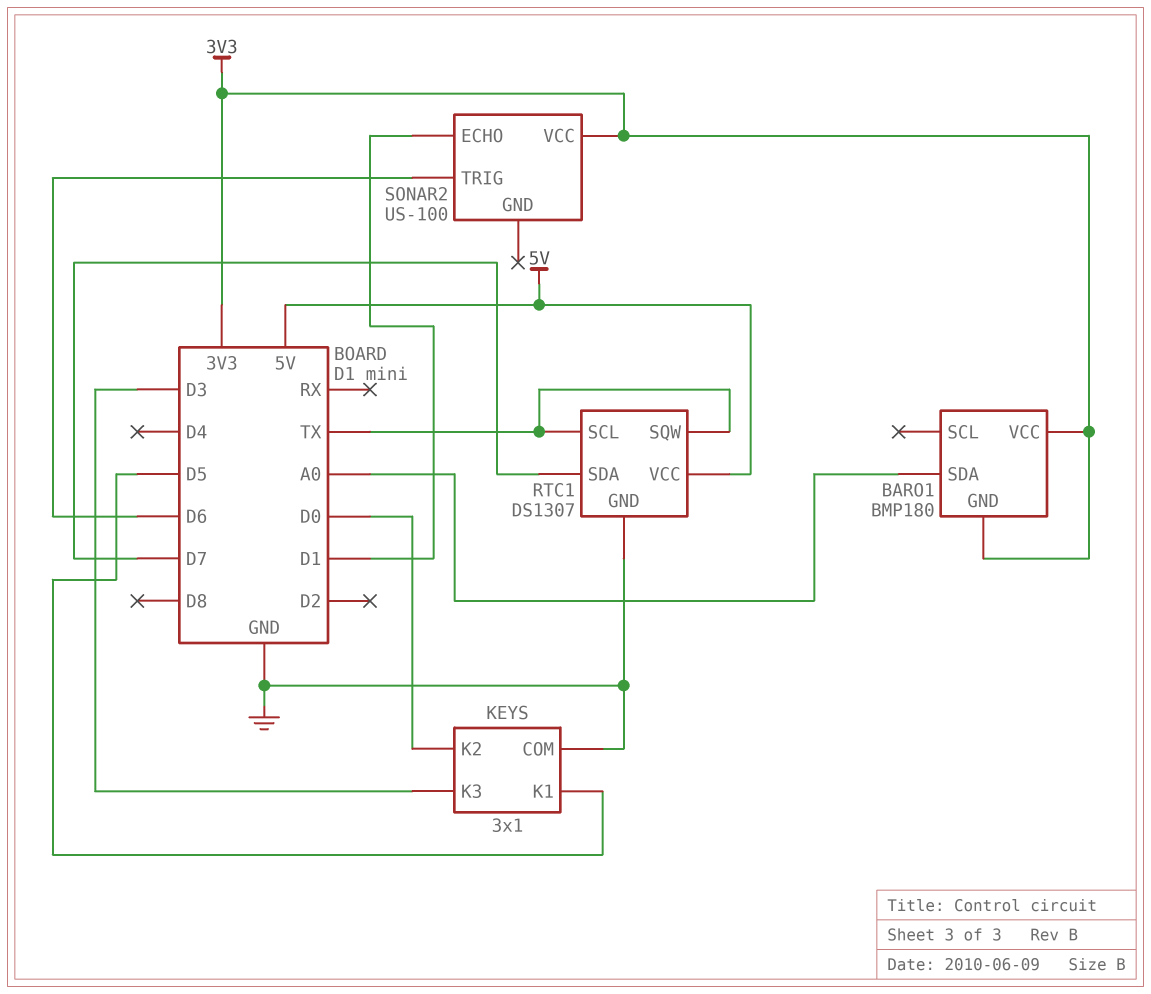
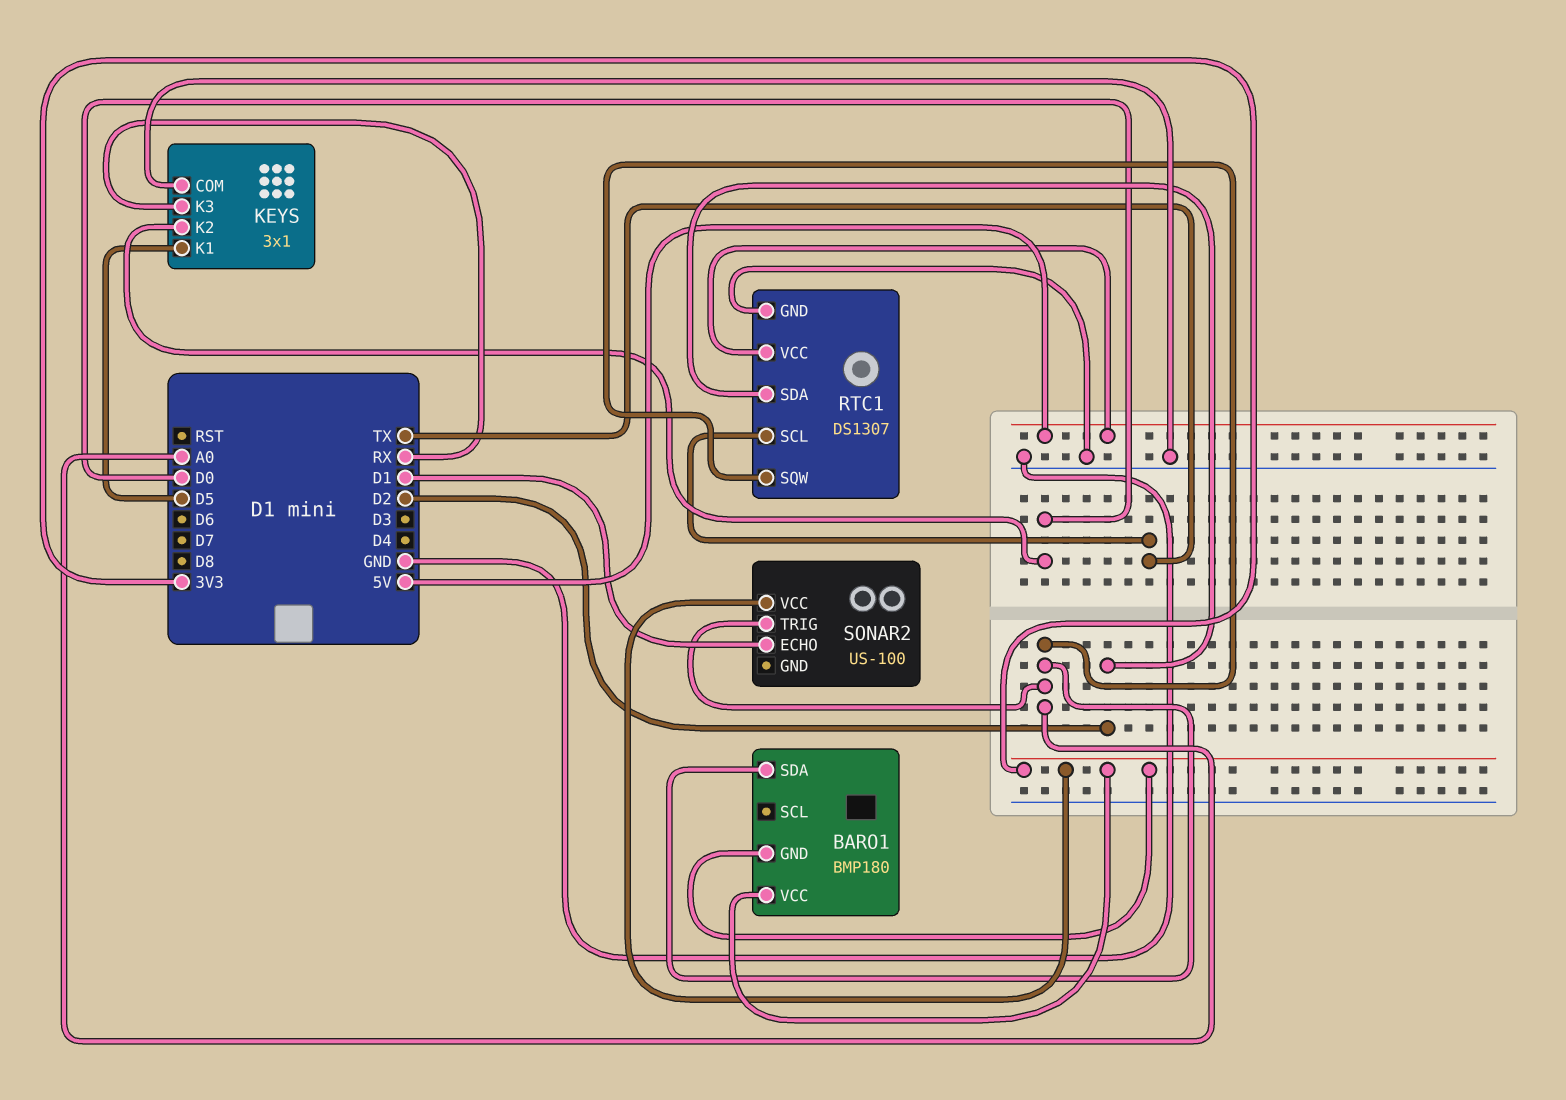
KEYS pin K3: D3 -> RX
RTC1 pin SDA: D7 -> D2
RTC1 pin SQW: TX -> A0
SONAR2 pin TRIG: D6 -> A0

